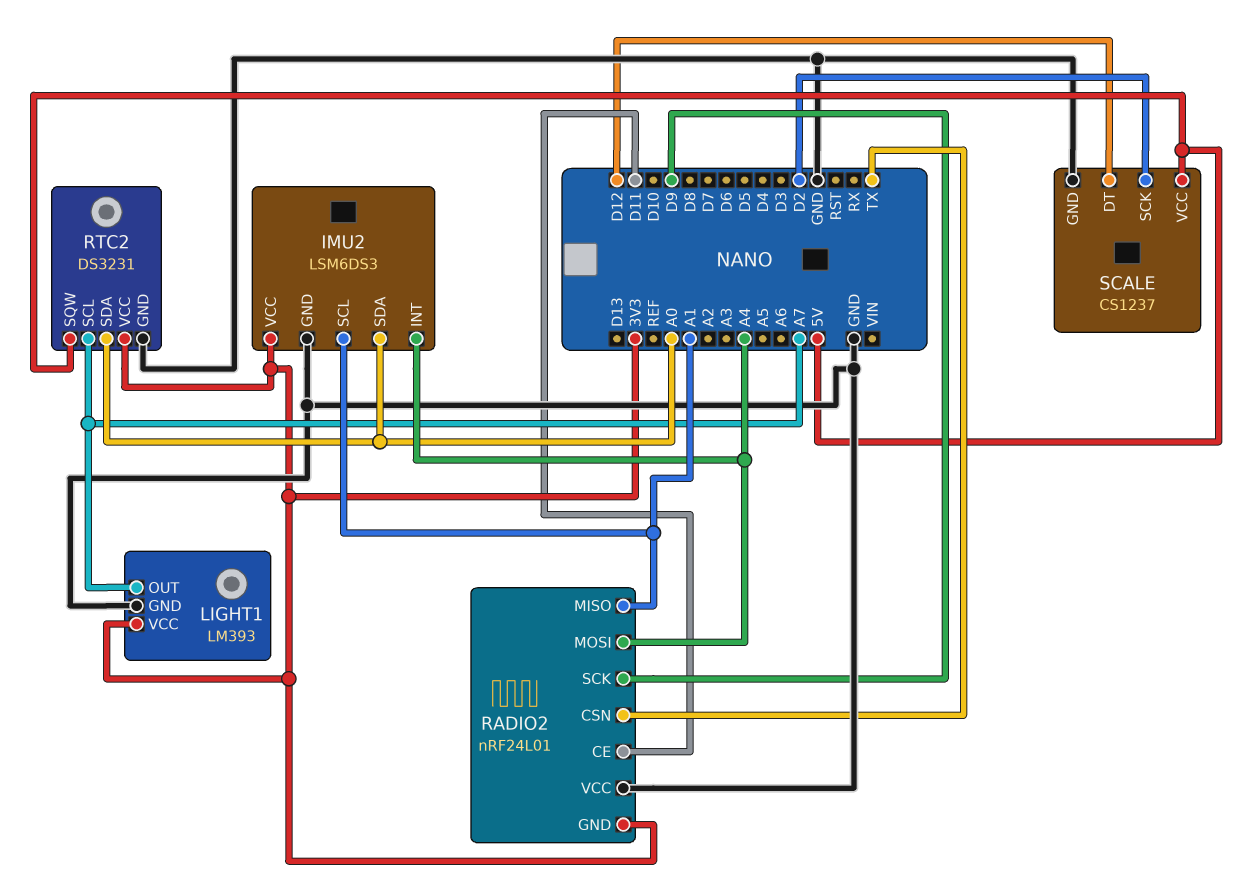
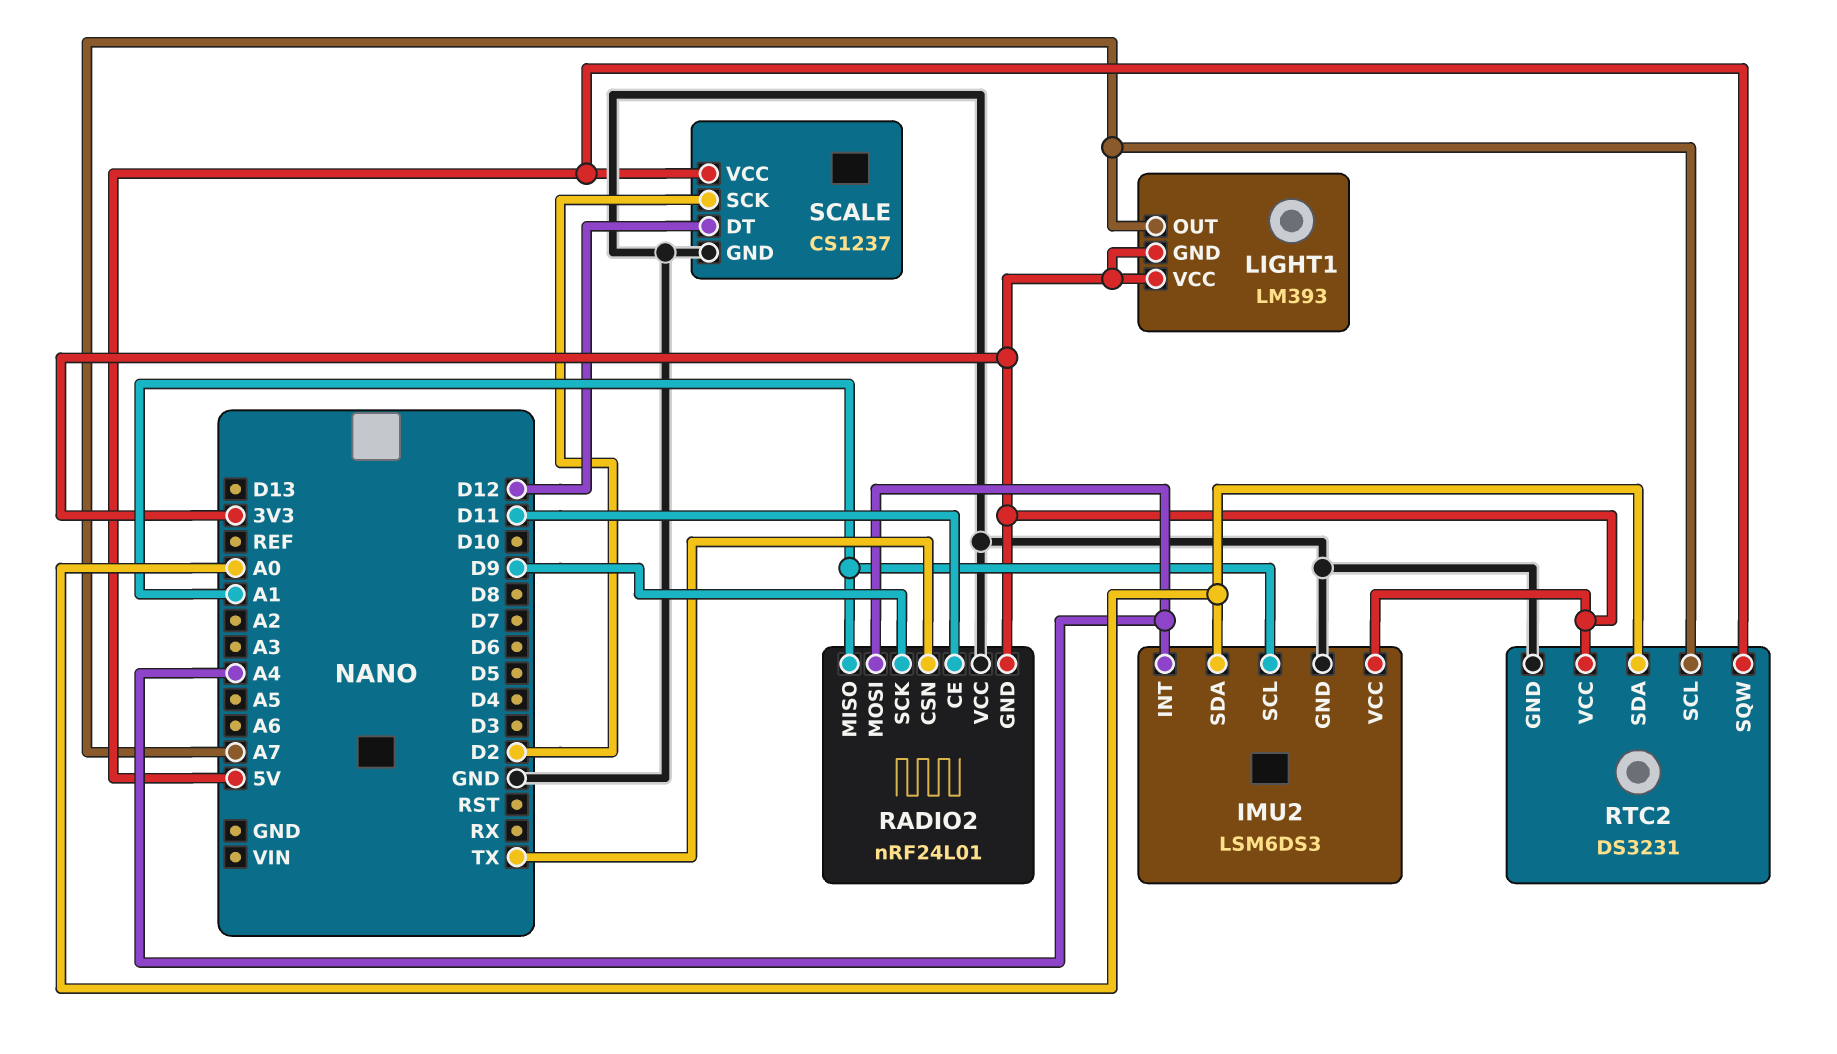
LIGHT1 pin GND: GND -> 3V3

